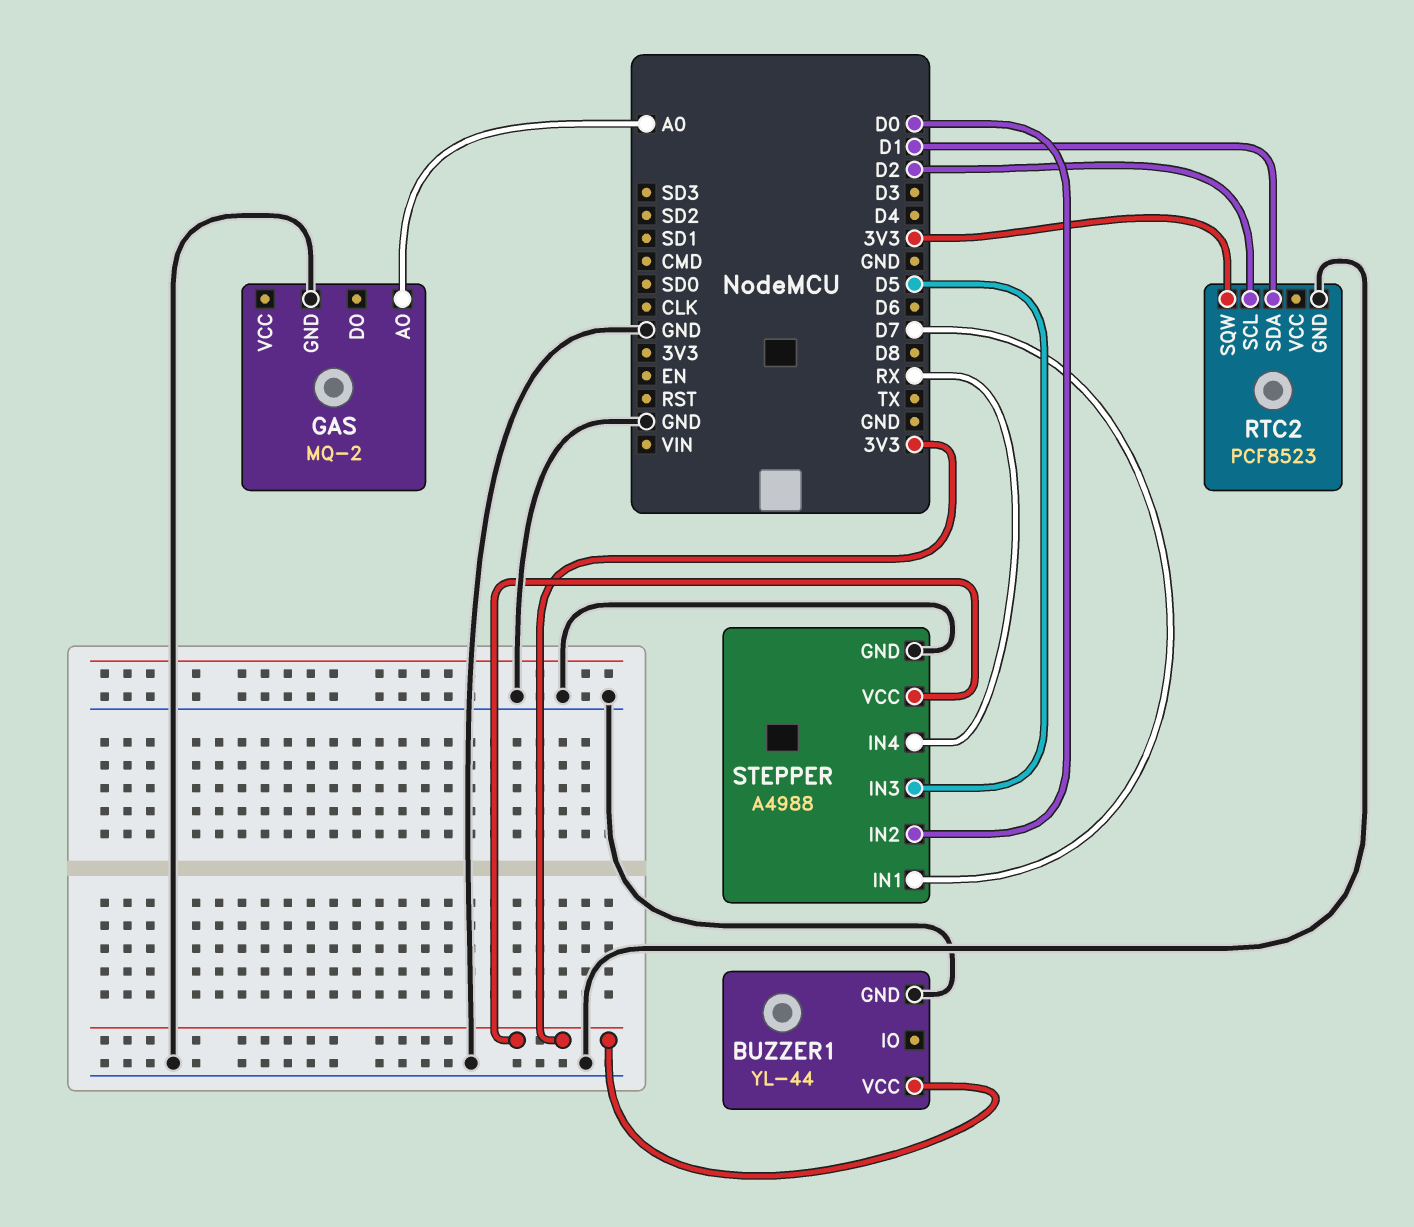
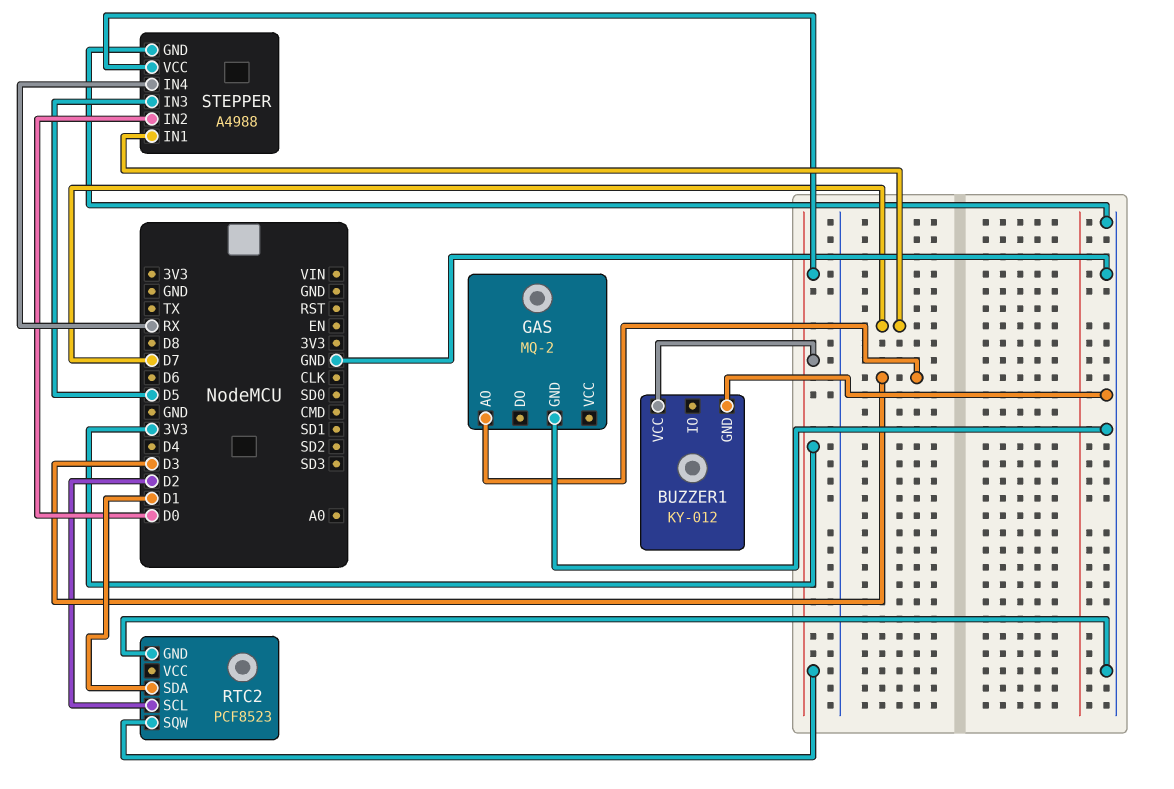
BUZZER1: YL-44 -> KY-012
GAS pin AO: A0 -> D3

